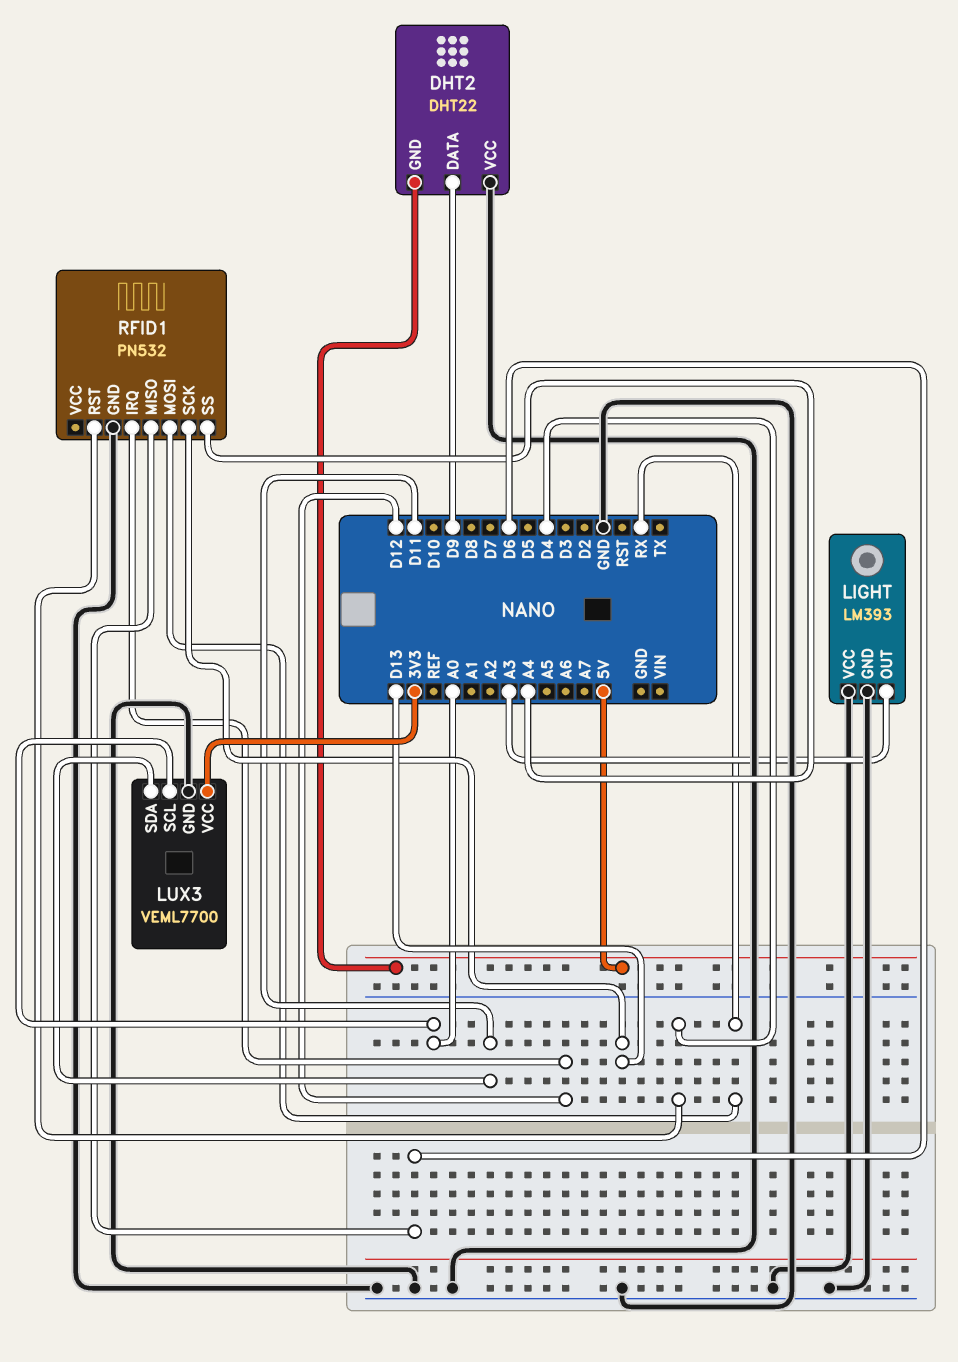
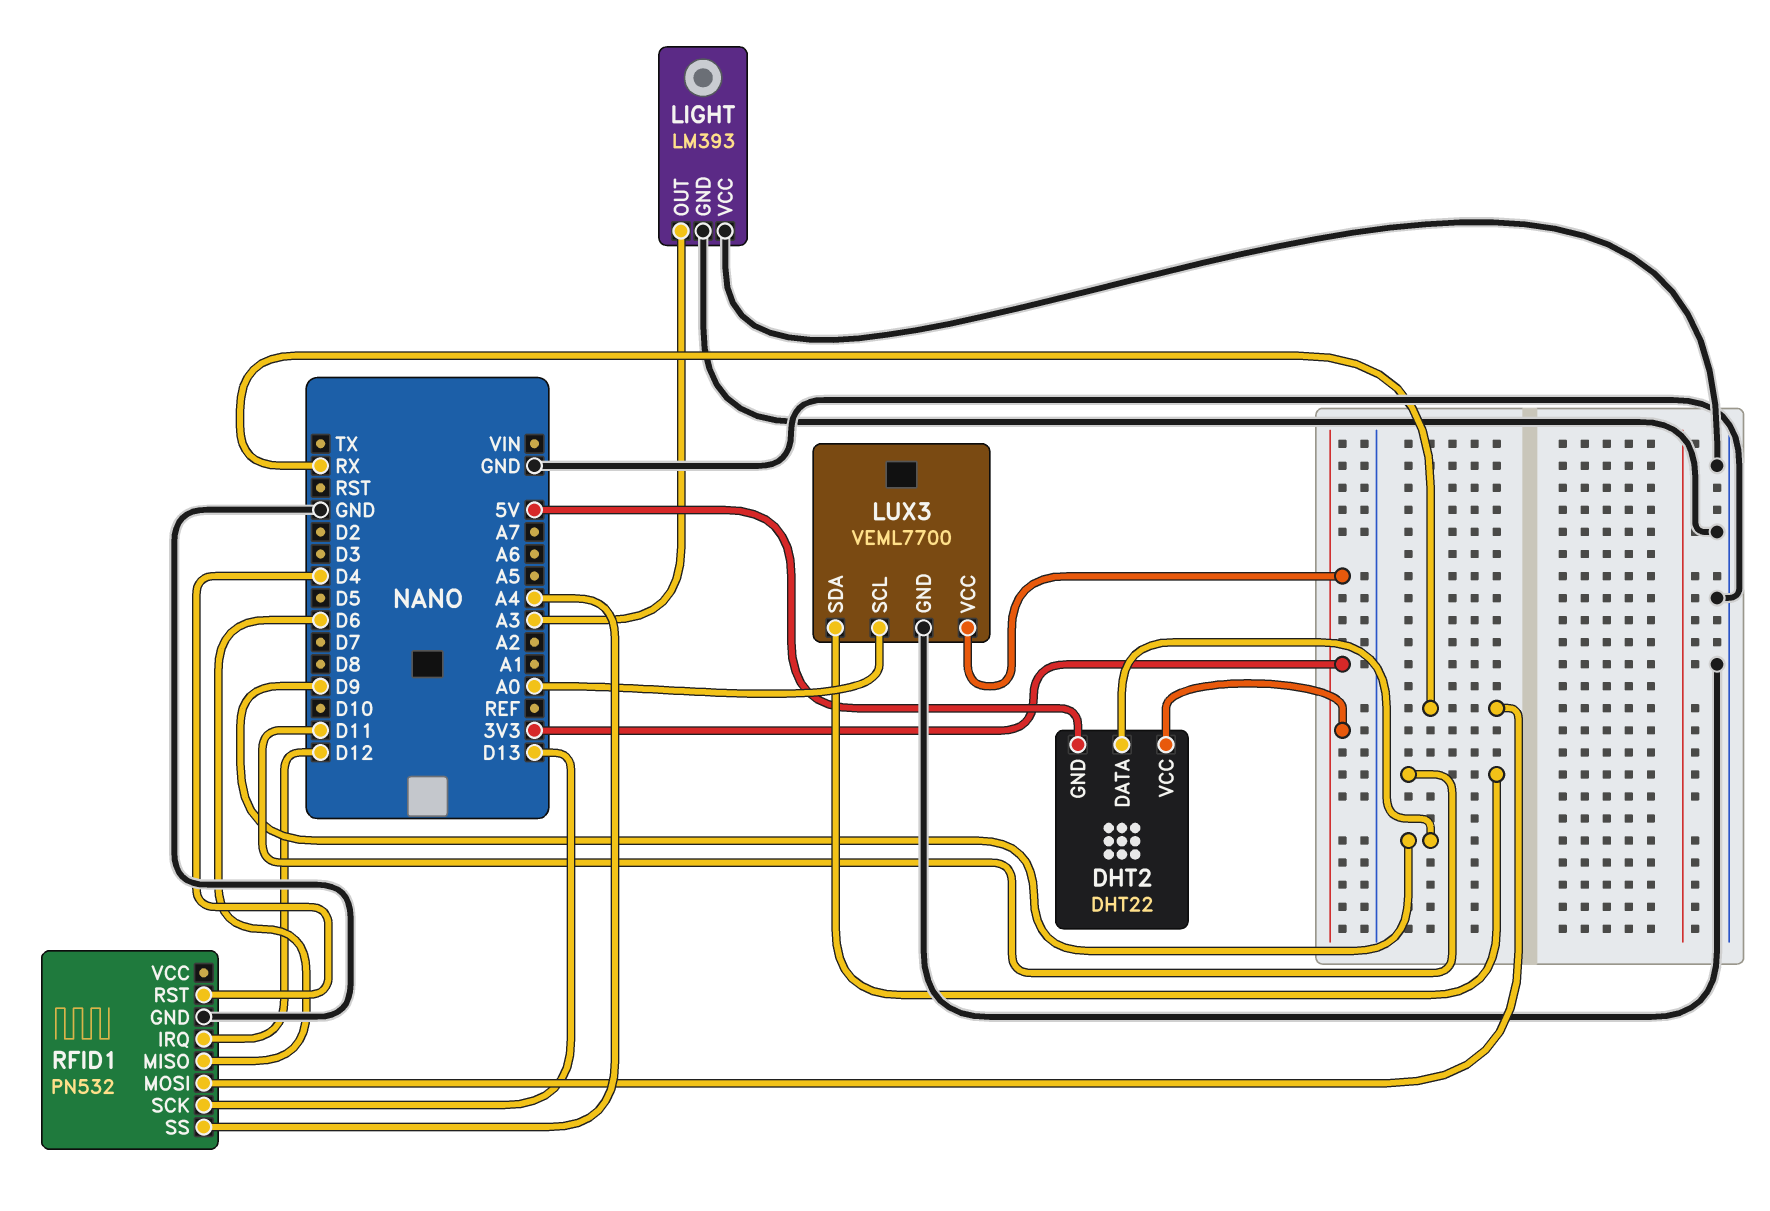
DHT2 pin VCC: GND -> 3V3

